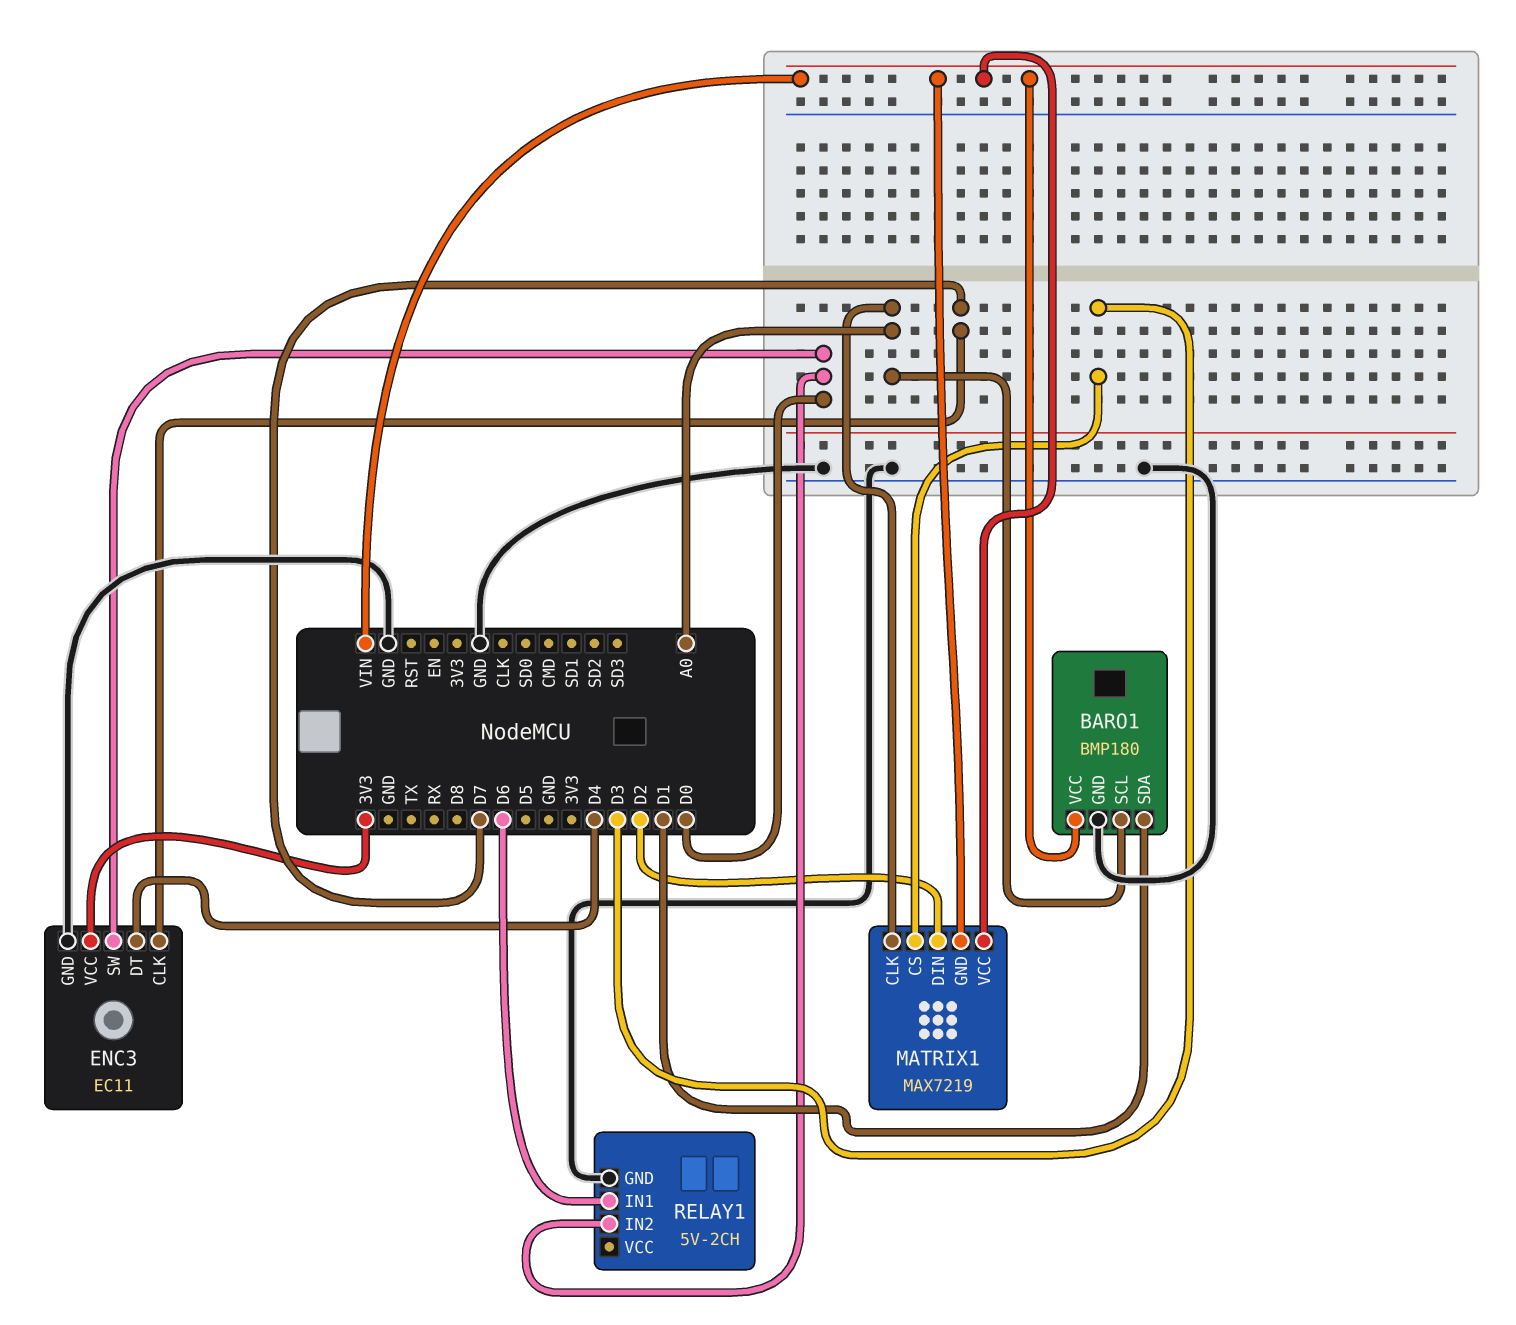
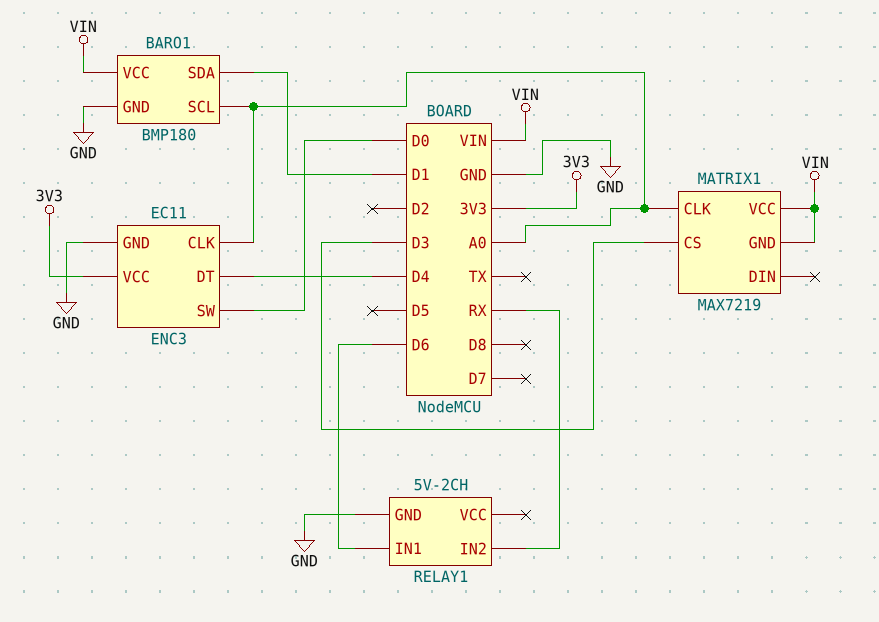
ENC3 pin CLK: D7 -> A0
MATRIX1 pin DIN: D2 -> none
RELAY1 pin IN2: D0 -> RX

